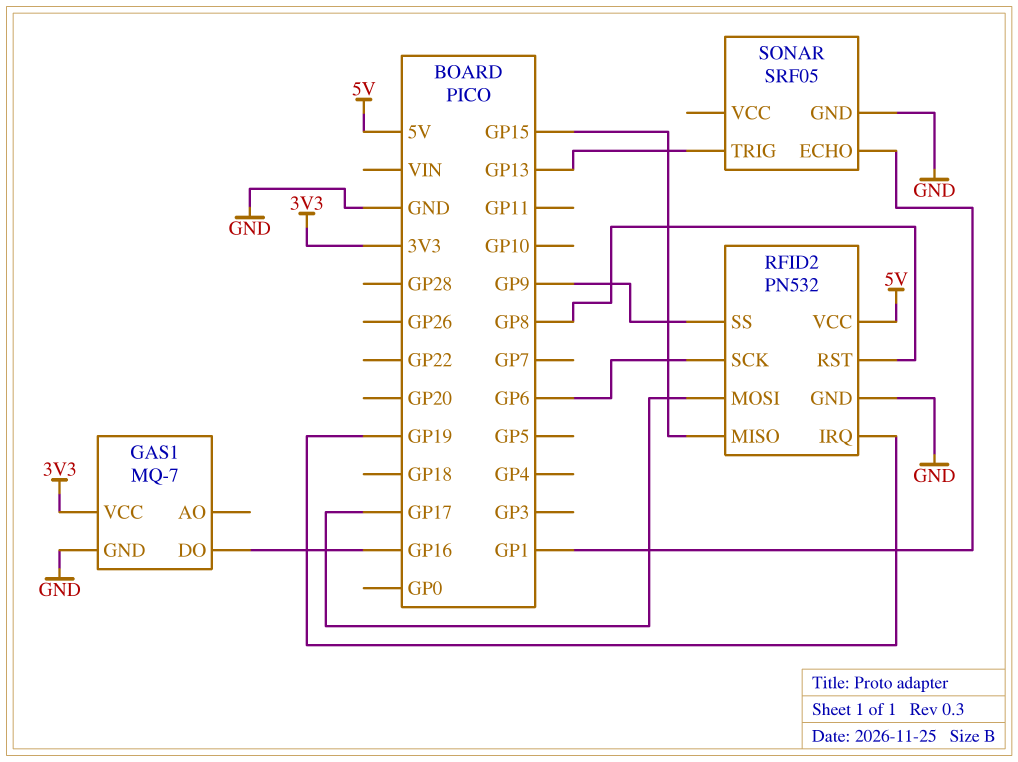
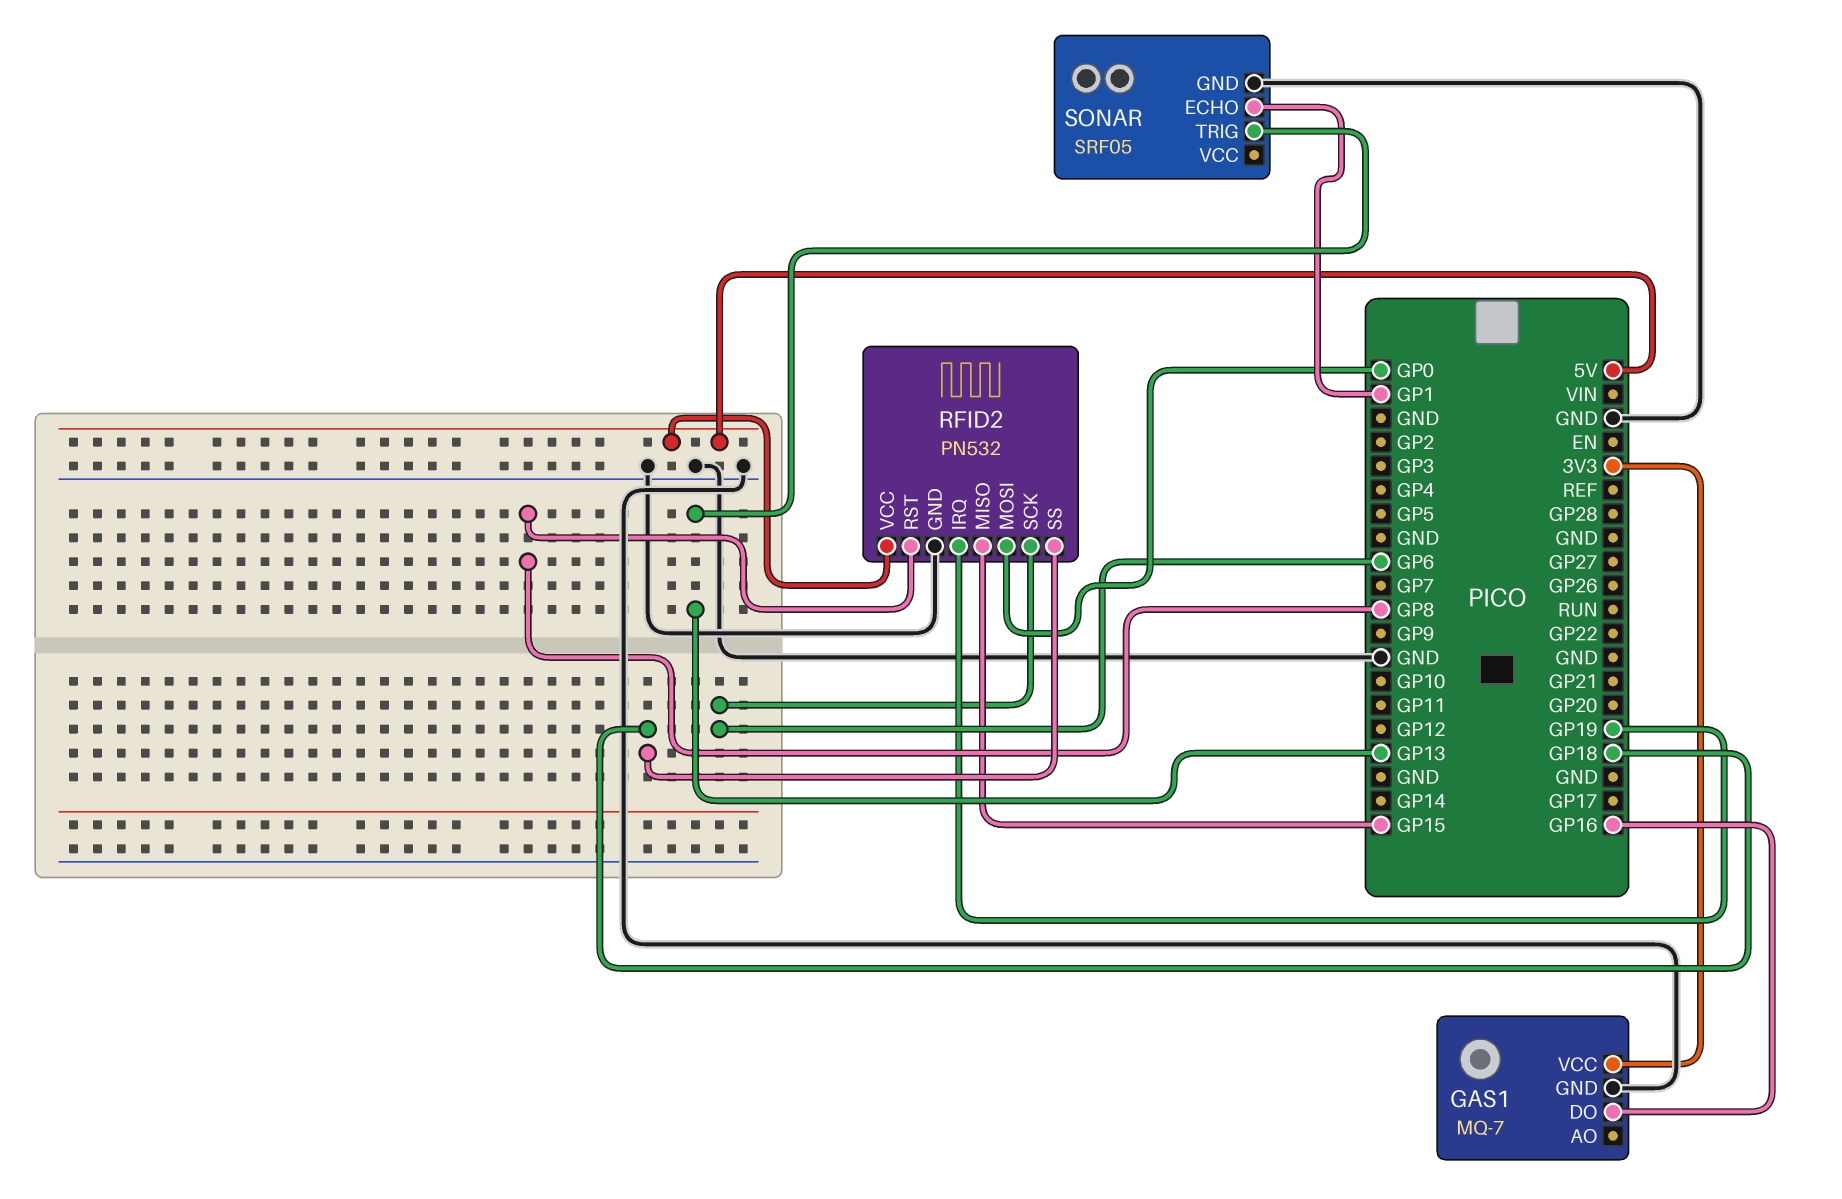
RFID2 pin MOSI: GP17 -> GP0
RFID2 pin SS: GP9 -> GP18

